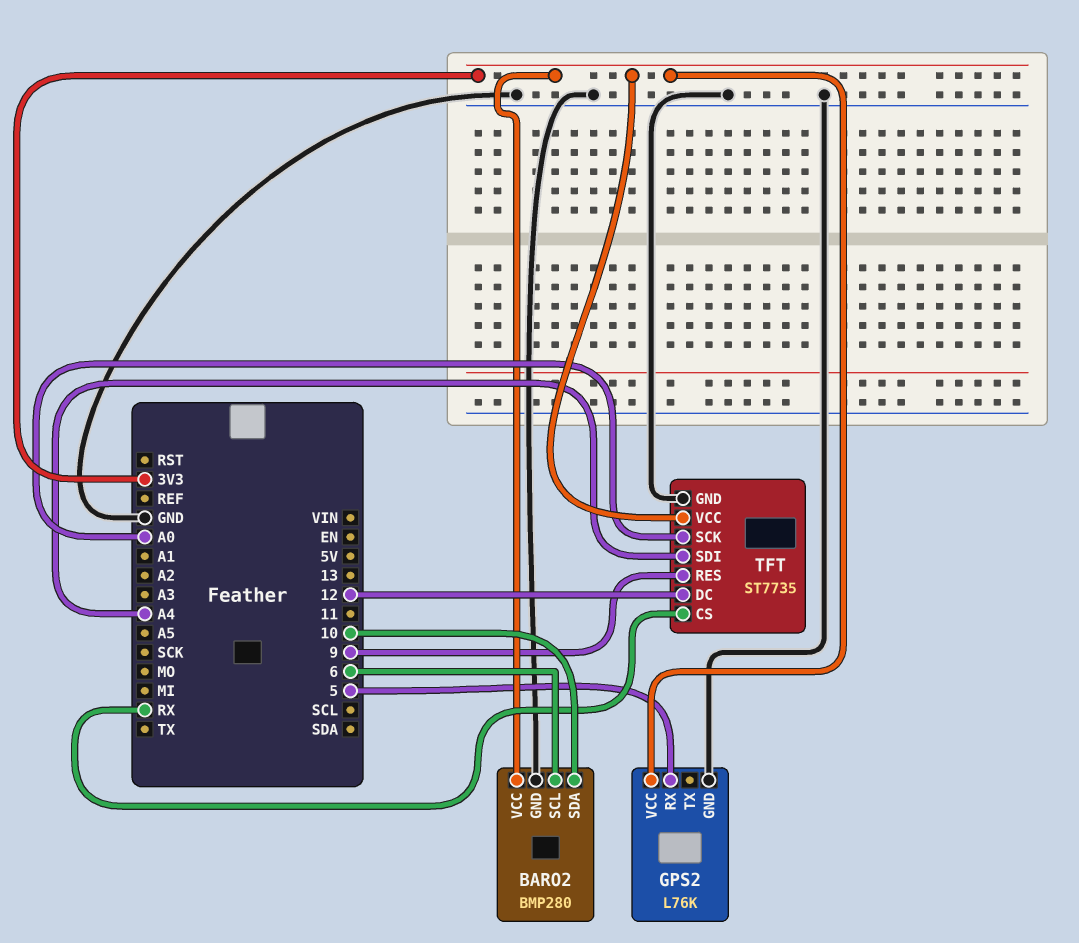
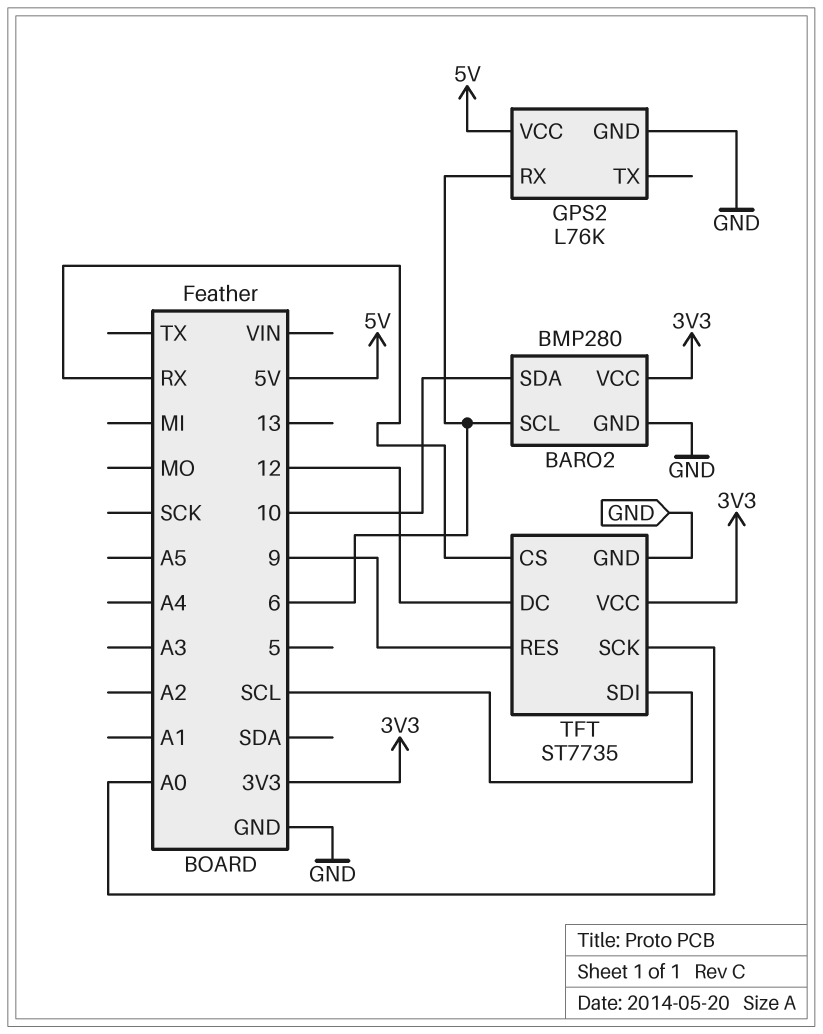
GPS2 pin RX: 5 -> 6
GPS2 pin VCC: 3V3 -> 5V
TFT pin SDI: A4 -> SCL

